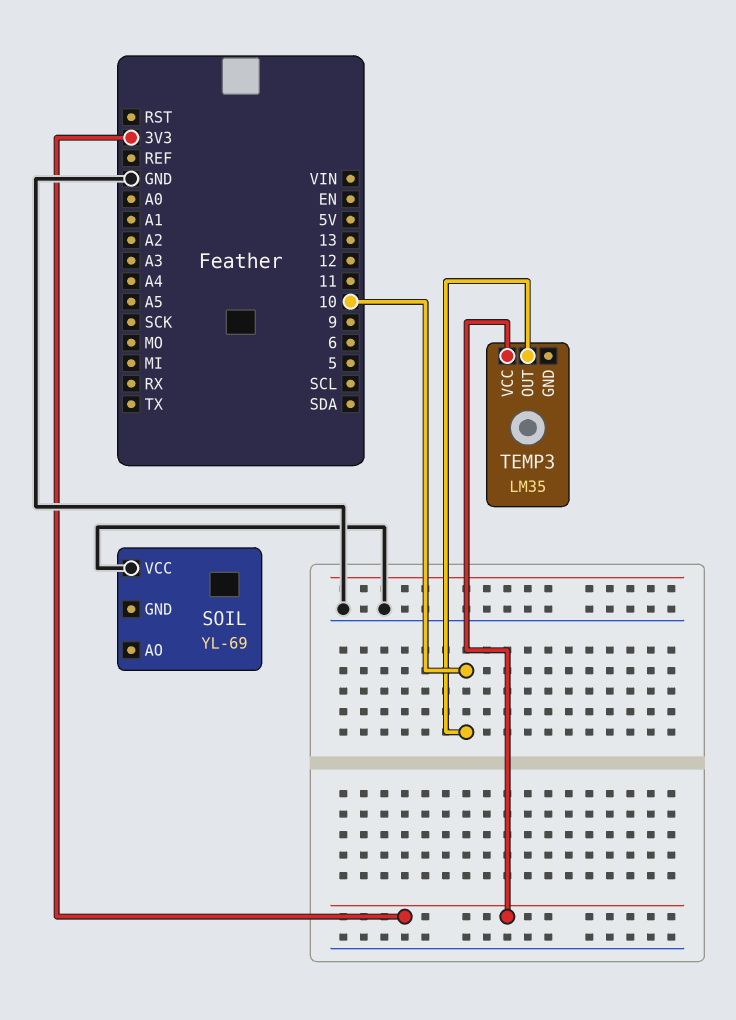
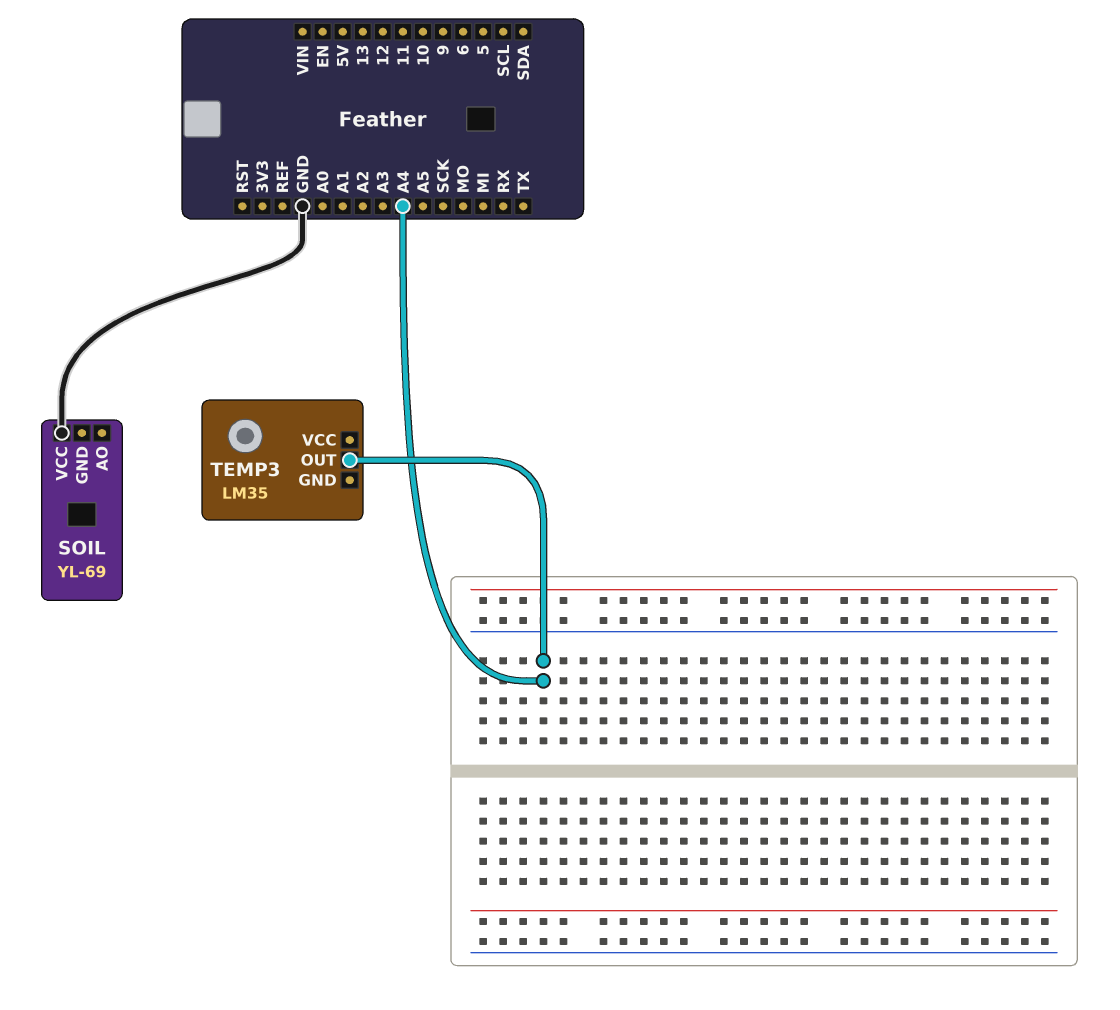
TEMP3 pin OUT: 10 -> A4
TEMP3 pin VCC: 3V3 -> none

